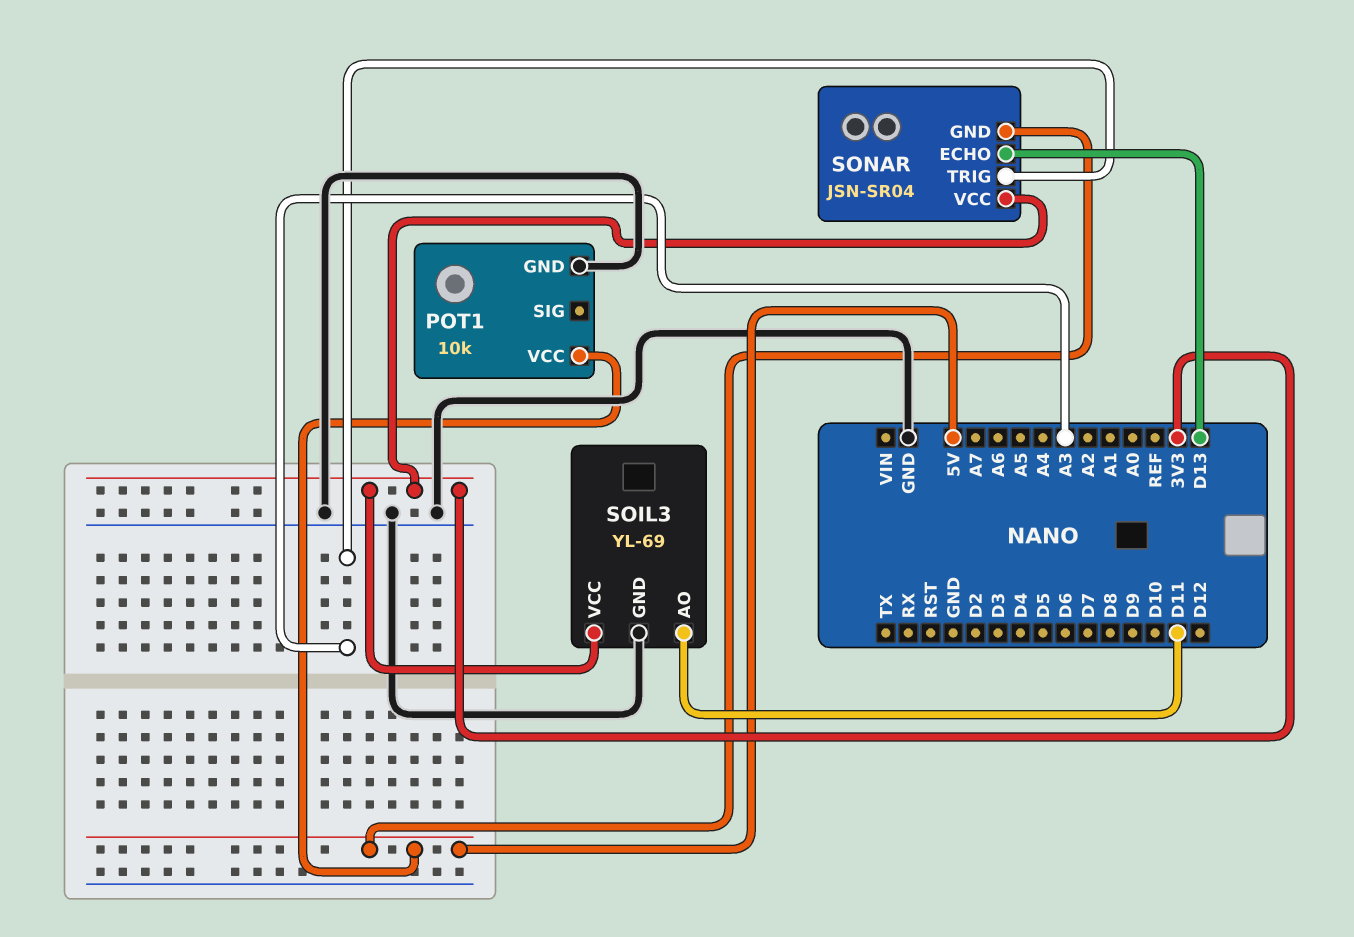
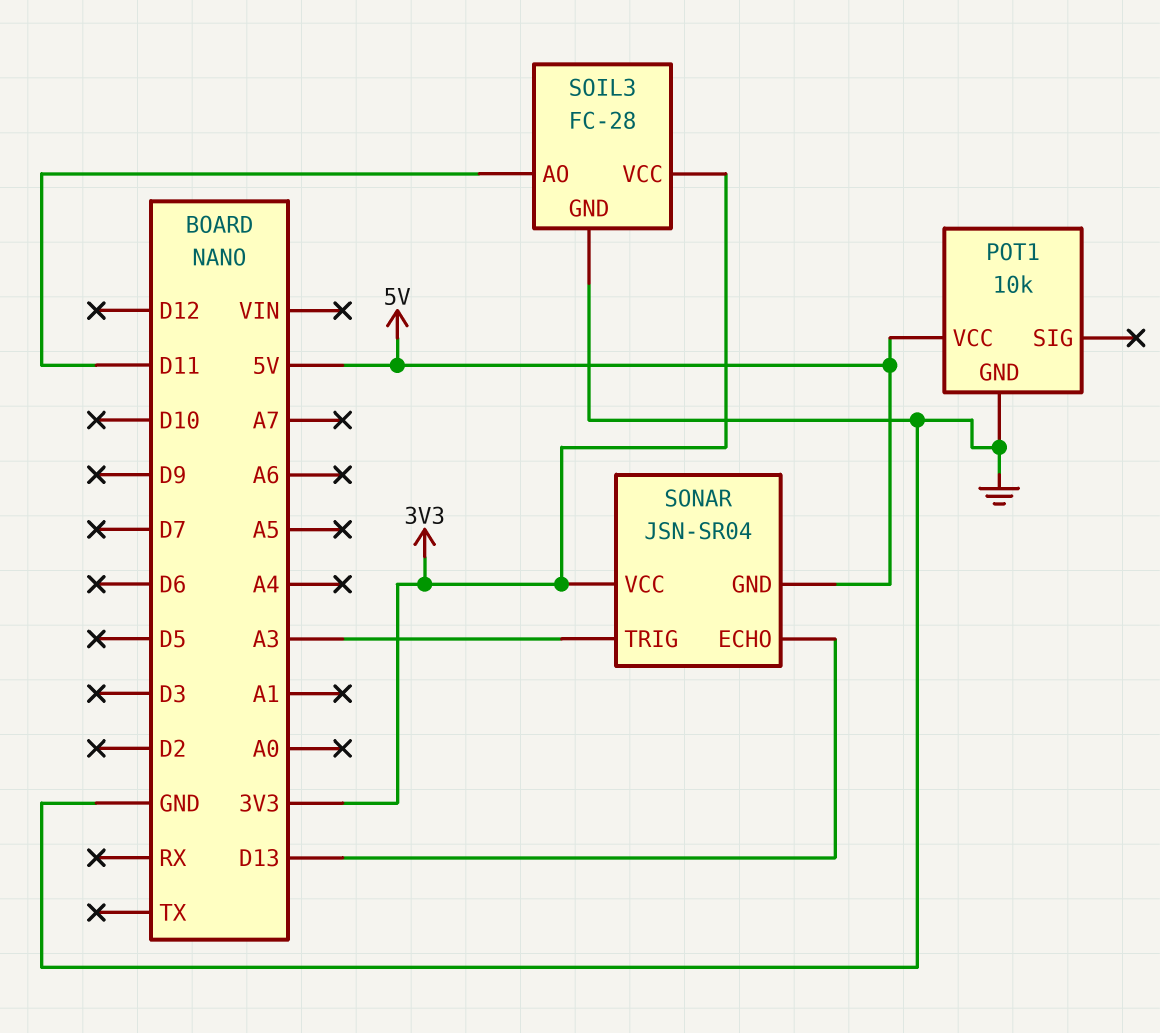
SOIL3: YL-69 -> FC-28

